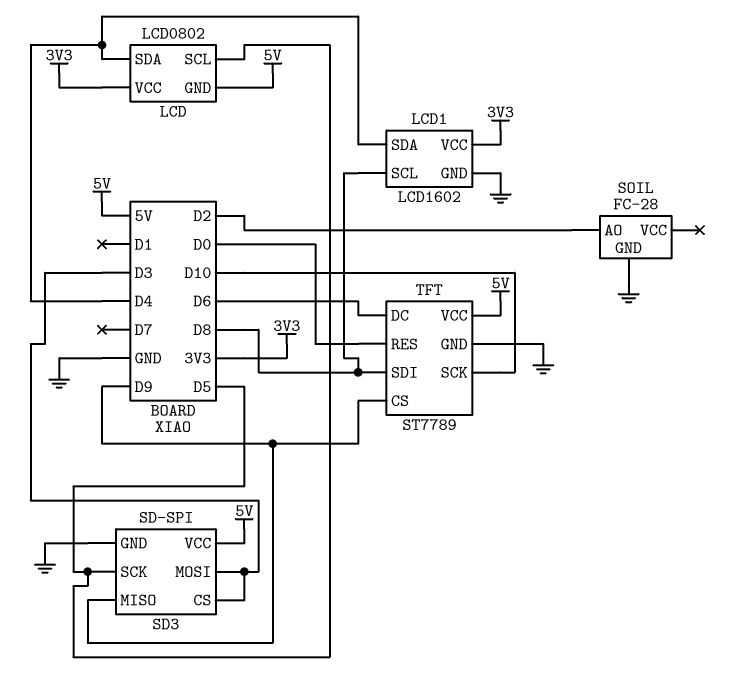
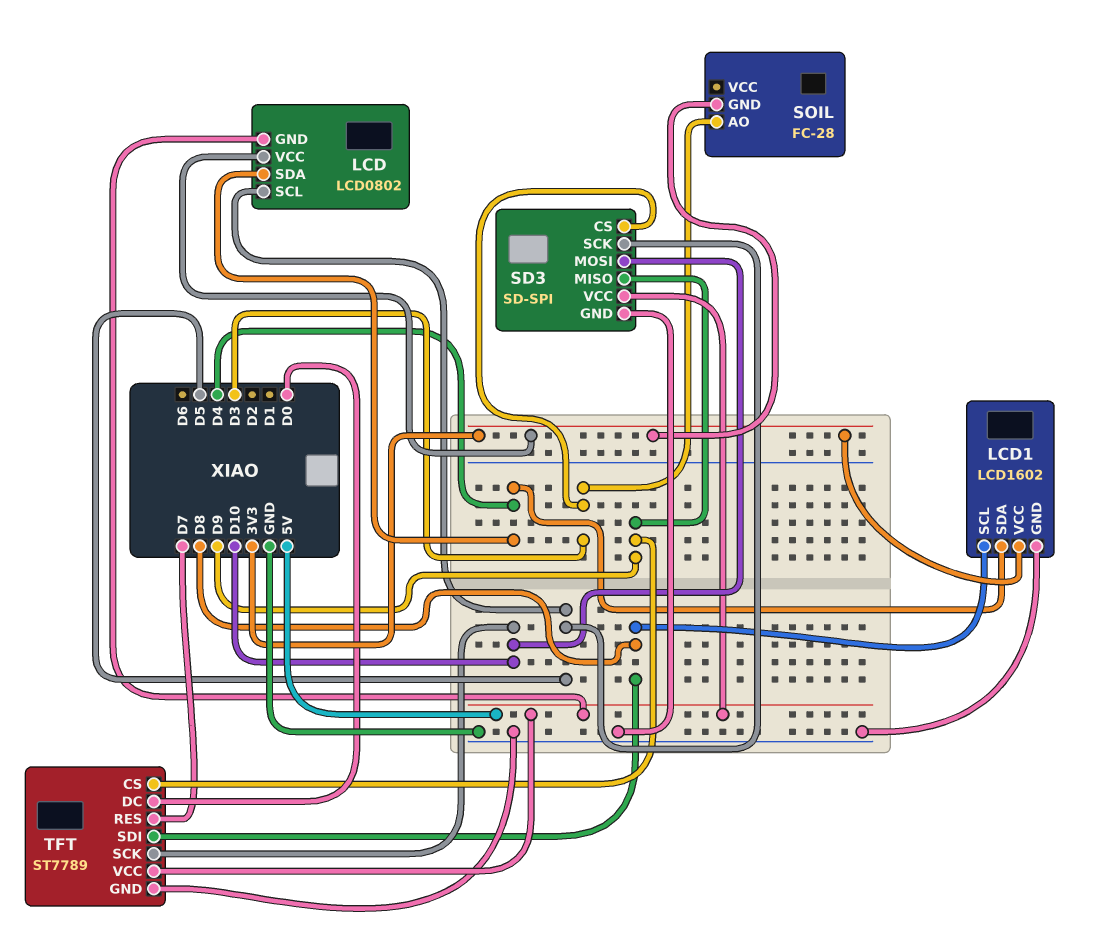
SD3 pin MOSI: D3 -> D10
SOIL pin AO: D2 -> D3
SOIL pin GND: GND -> 3V3
TFT pin DC: D6 -> D0
TFT pin RES: D0 -> D7

